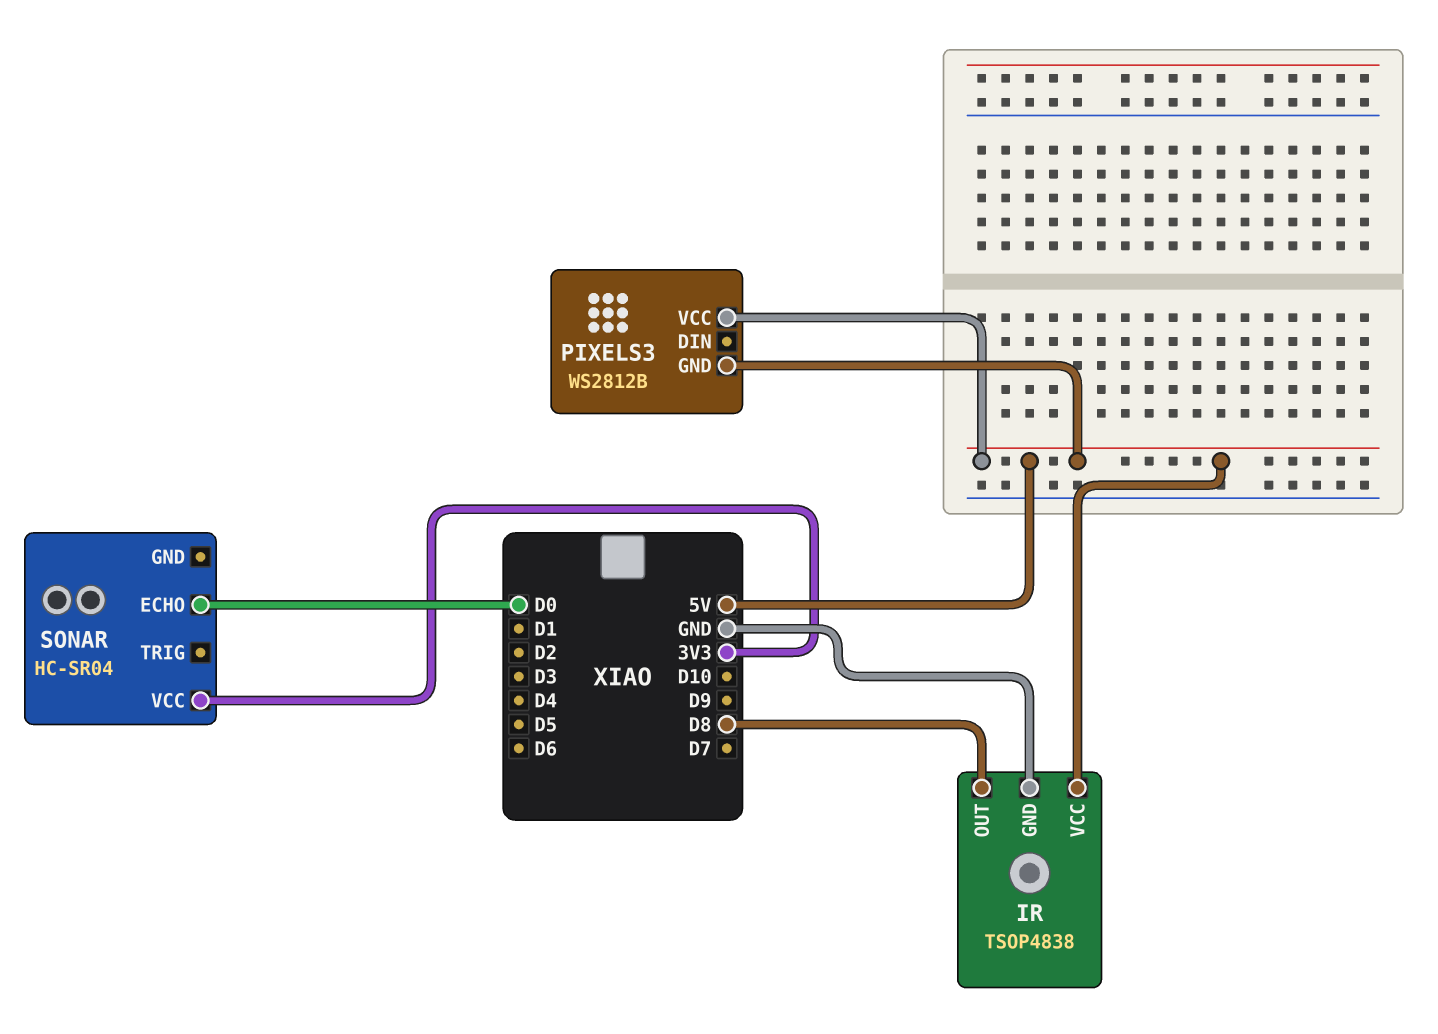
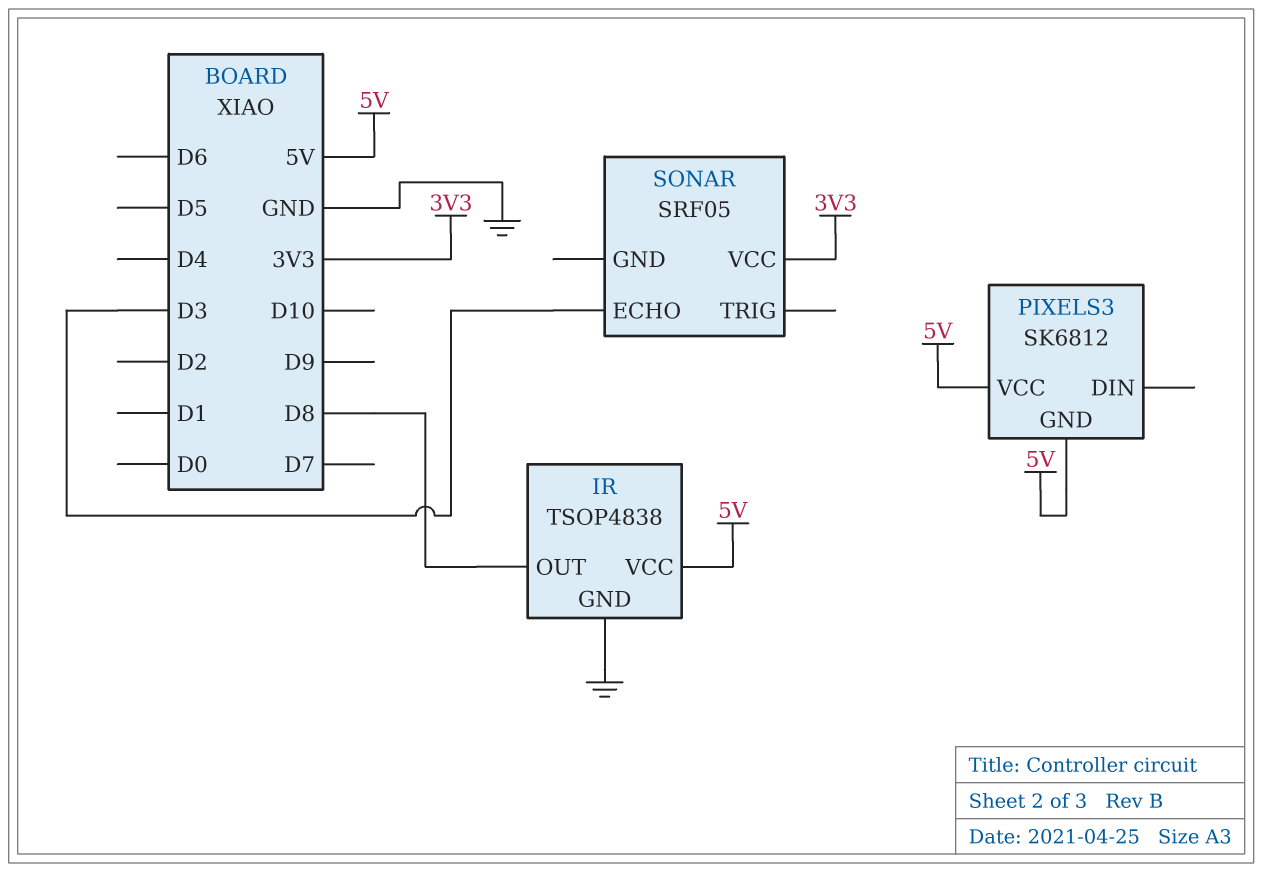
PIXELS3: WS2812B -> SK6812
SONAR: HC-SR04 -> SRF05
SONAR pin ECHO: D0 -> D3

